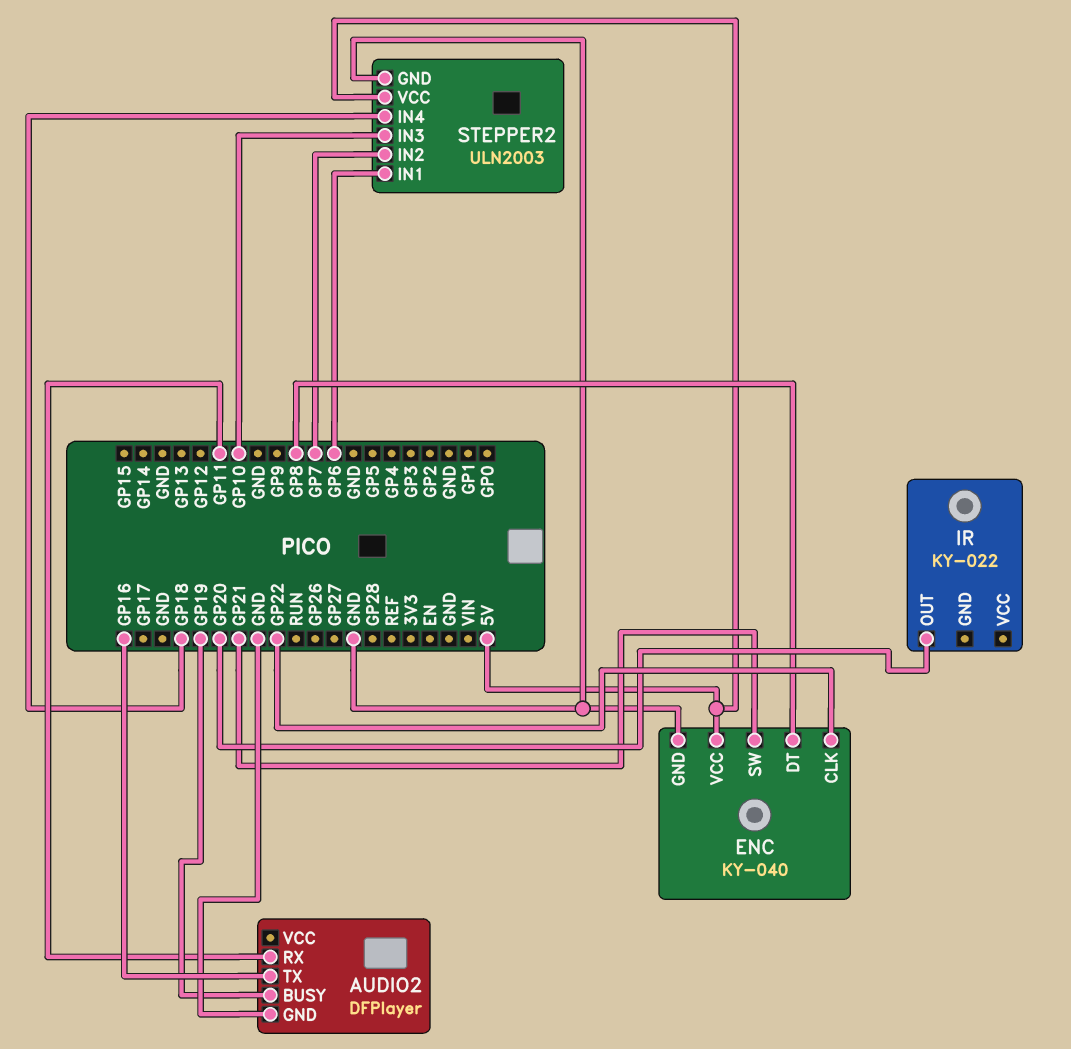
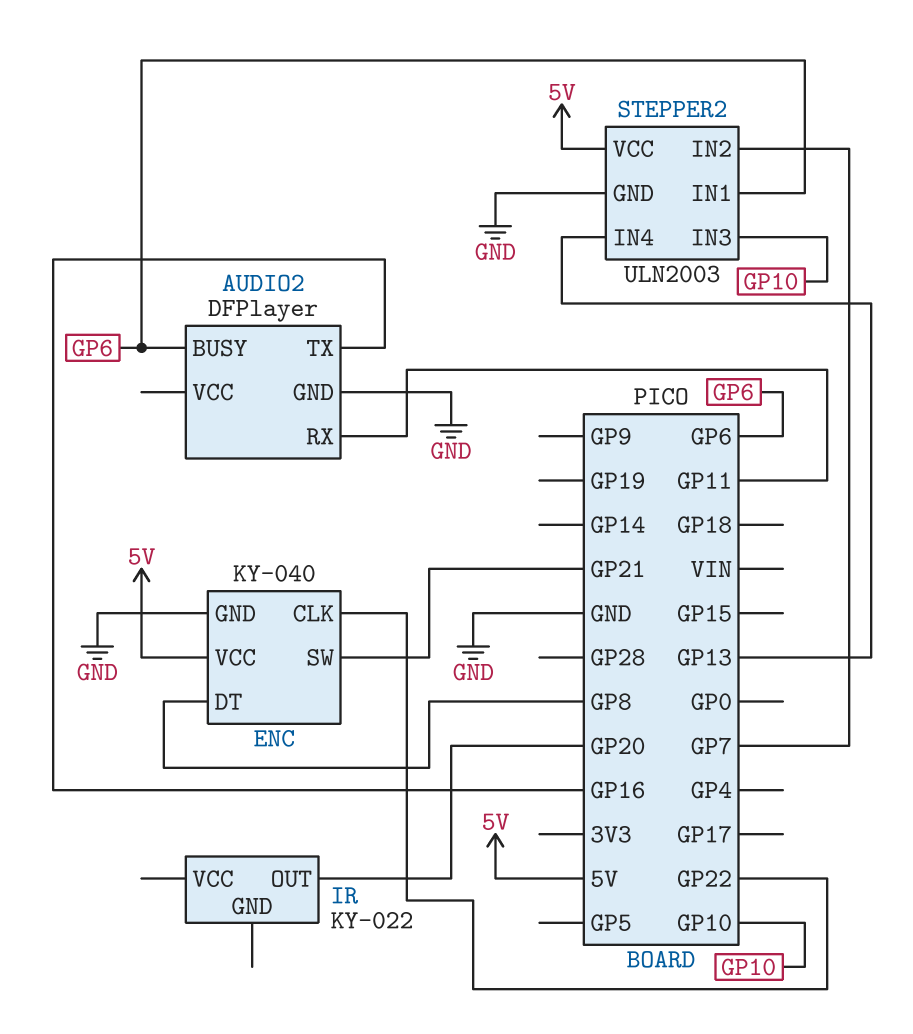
AUDIO2 pin BUSY: GP19 -> GP6
STEPPER2 pin IN4: GP18 -> GP13

